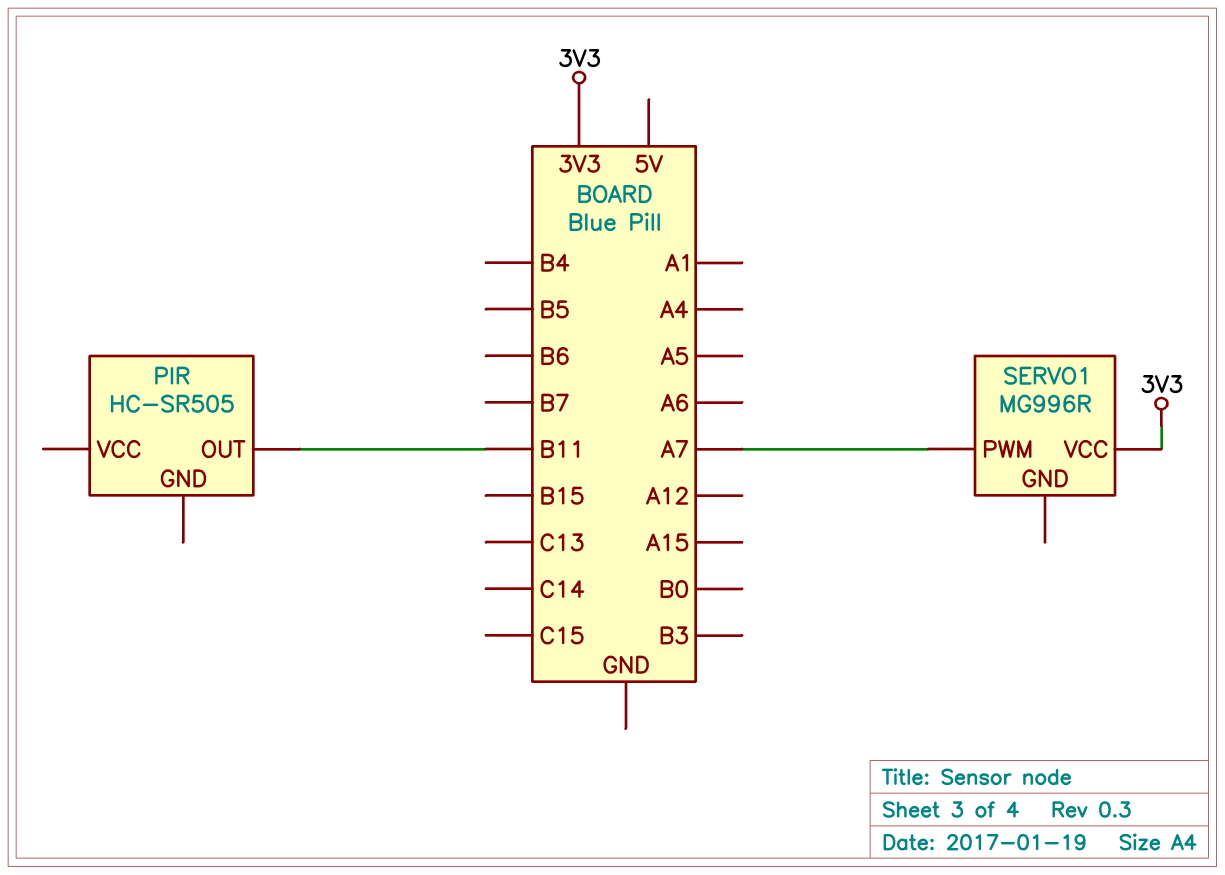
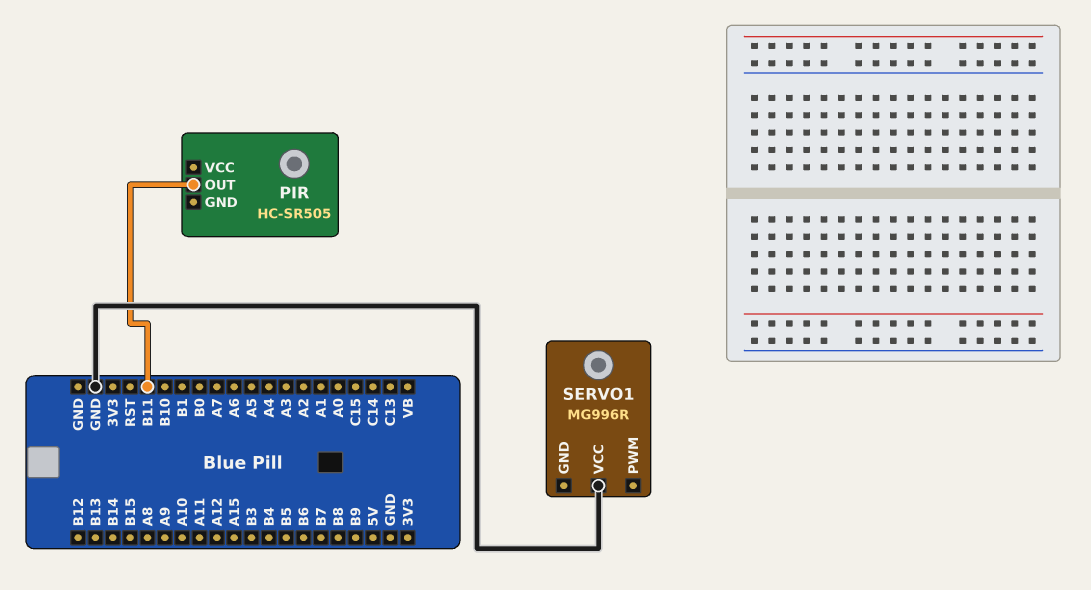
SERVO1 pin PWM: A7 -> none
SERVO1 pin VCC: 3V3 -> GND

